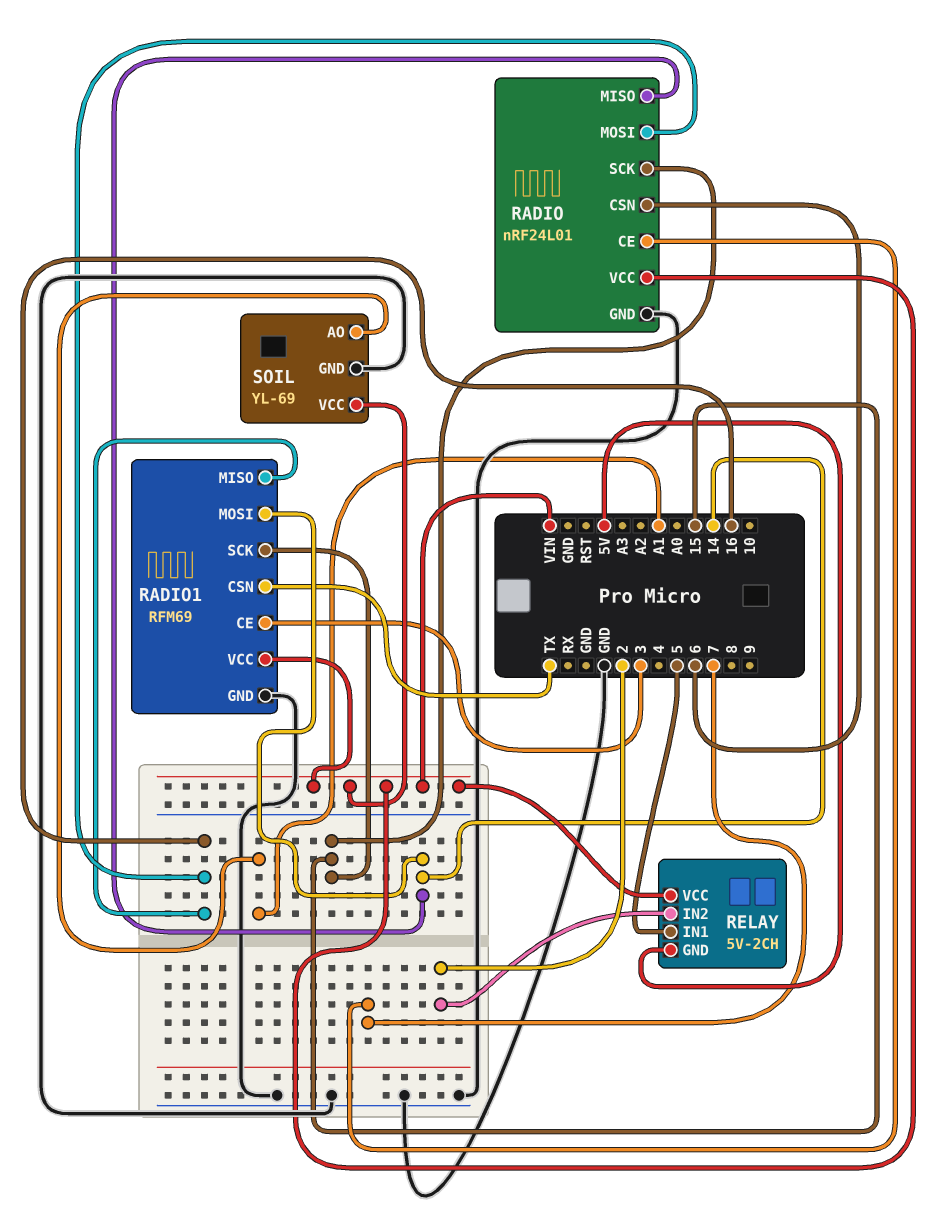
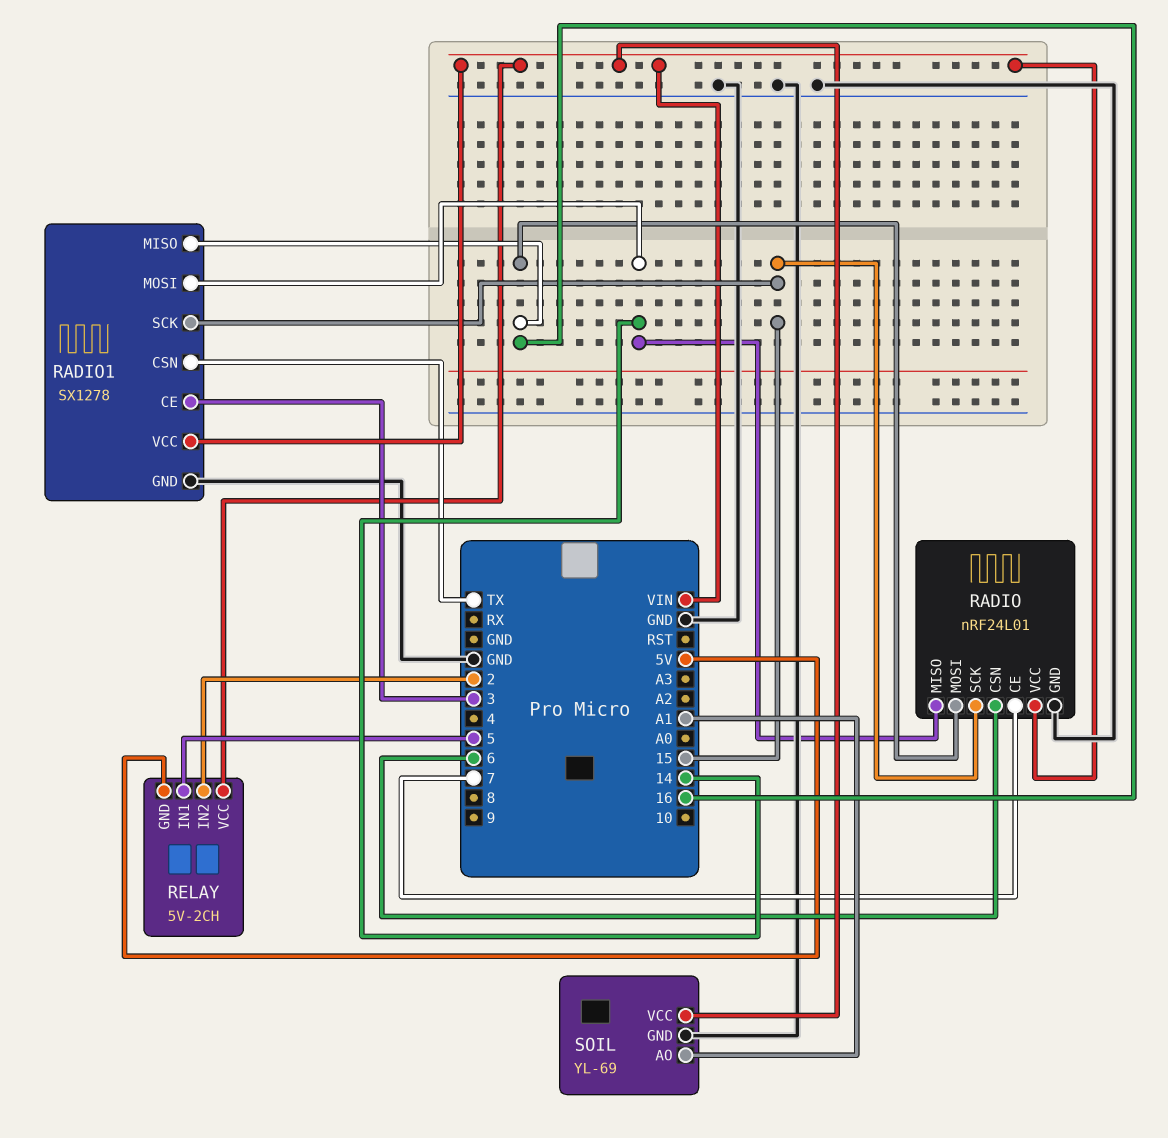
RADIO1: RFM69 -> SX1278

